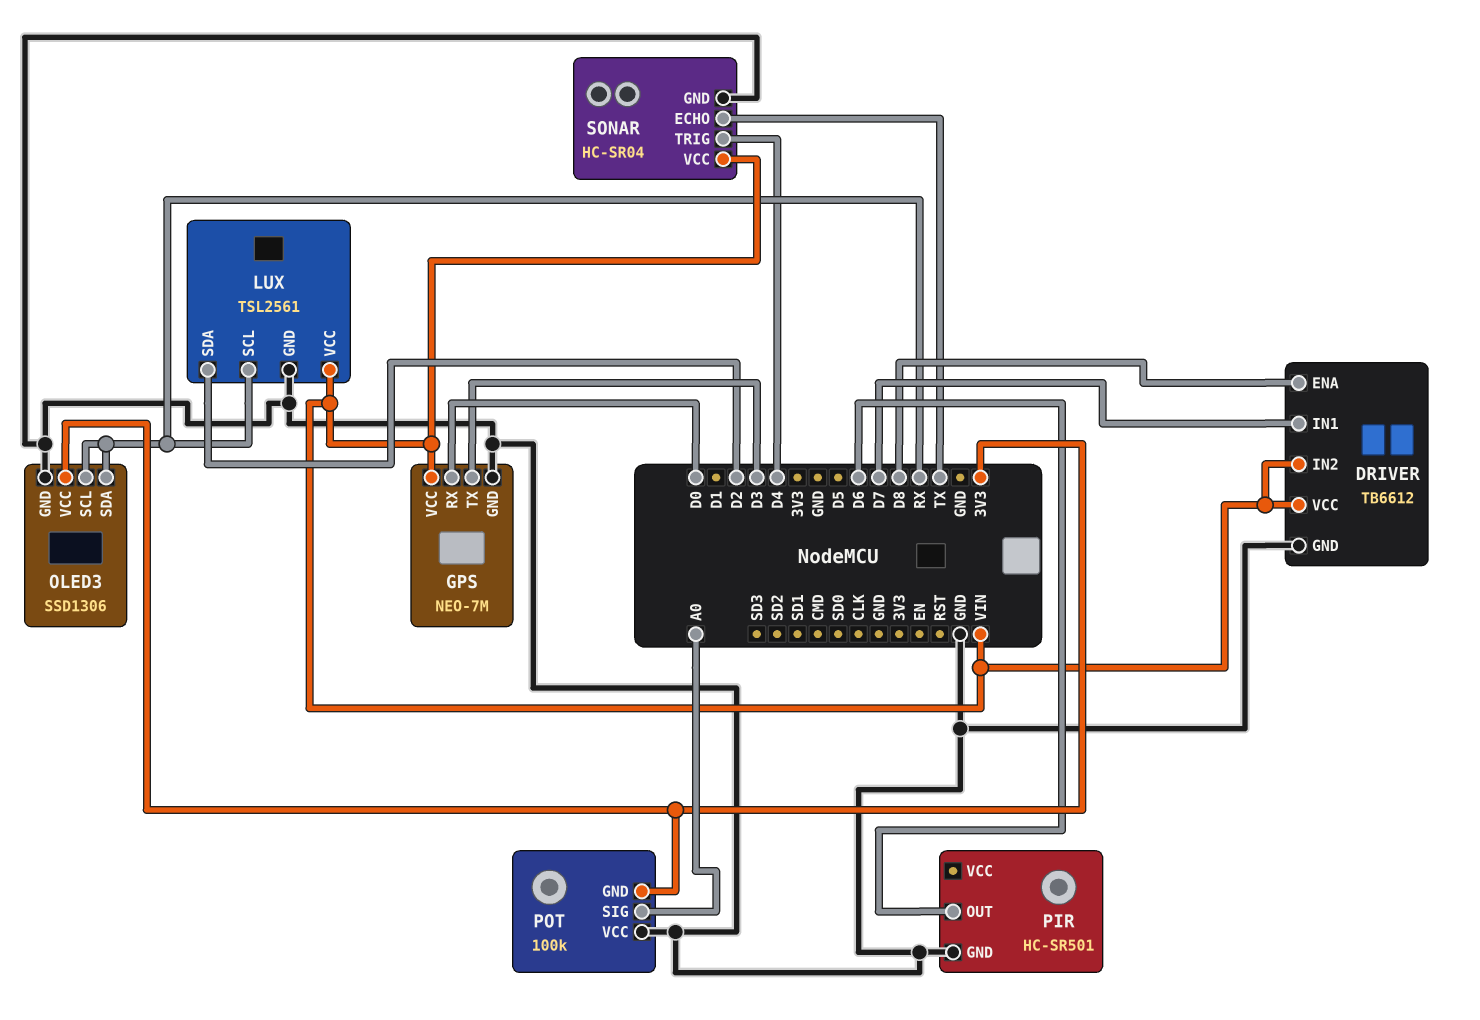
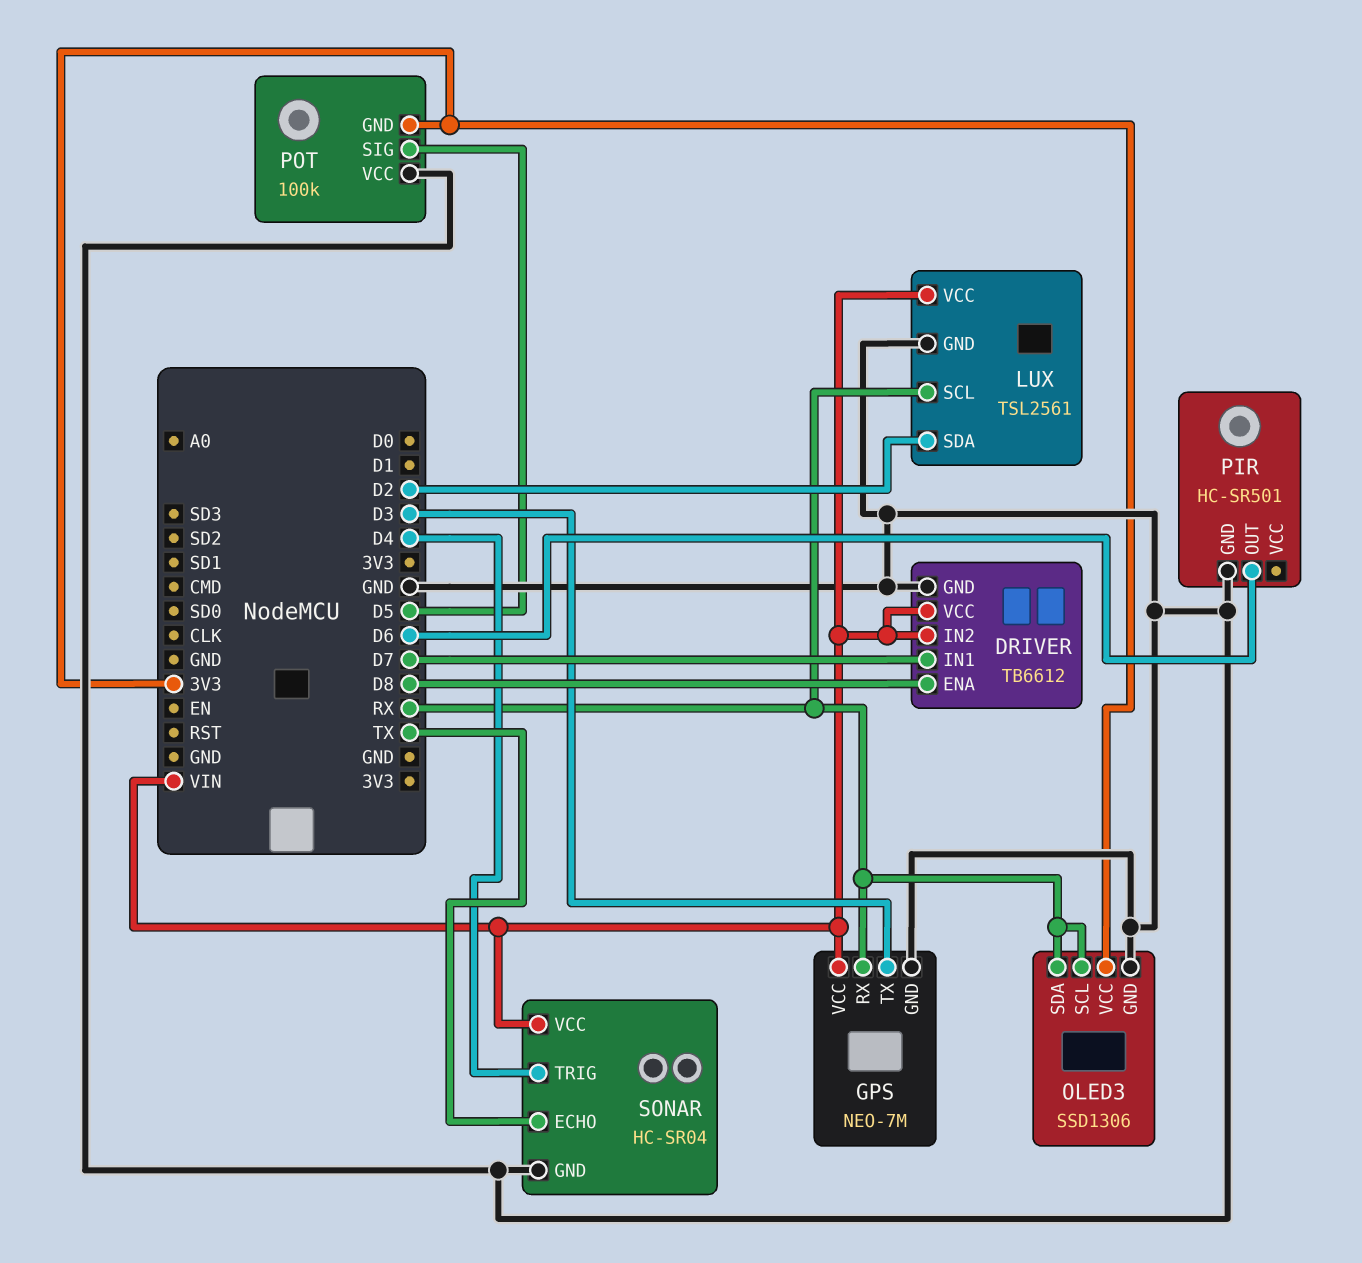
GPS pin RX: D0 -> RX
POT pin SIG: A0 -> D5

